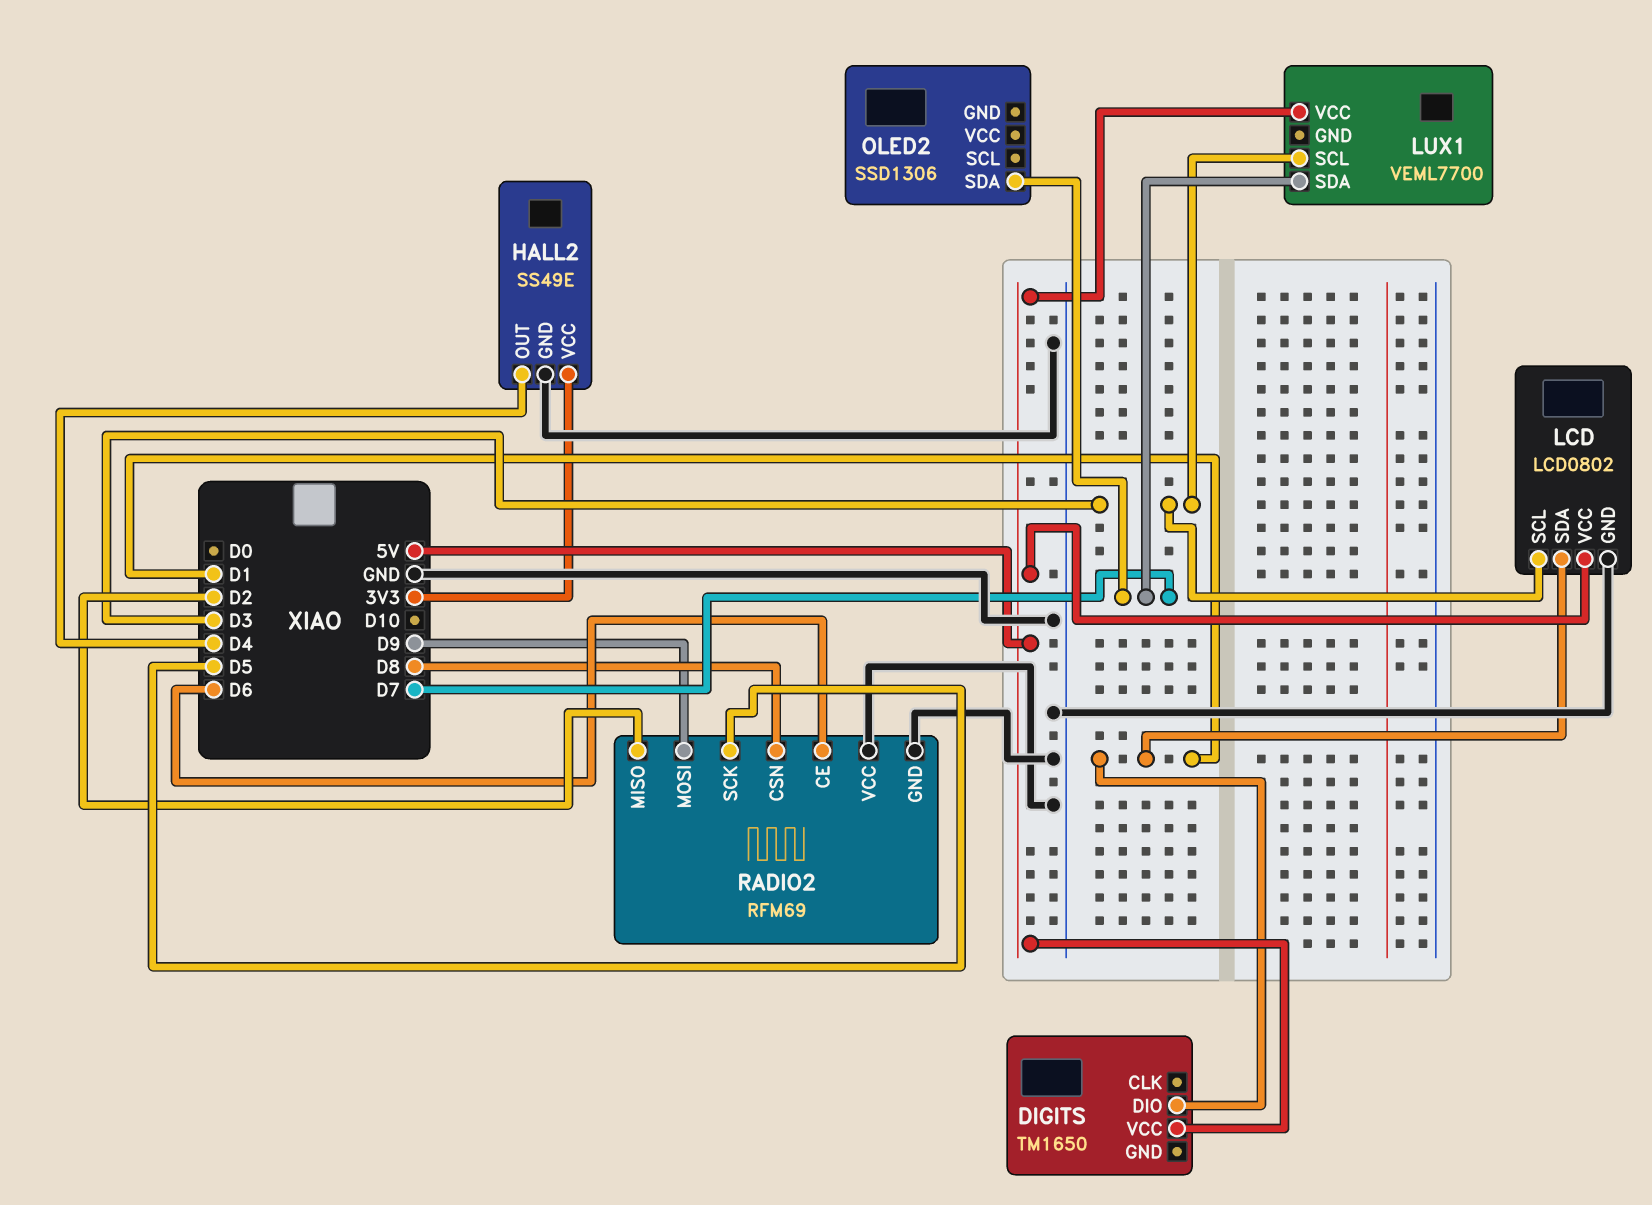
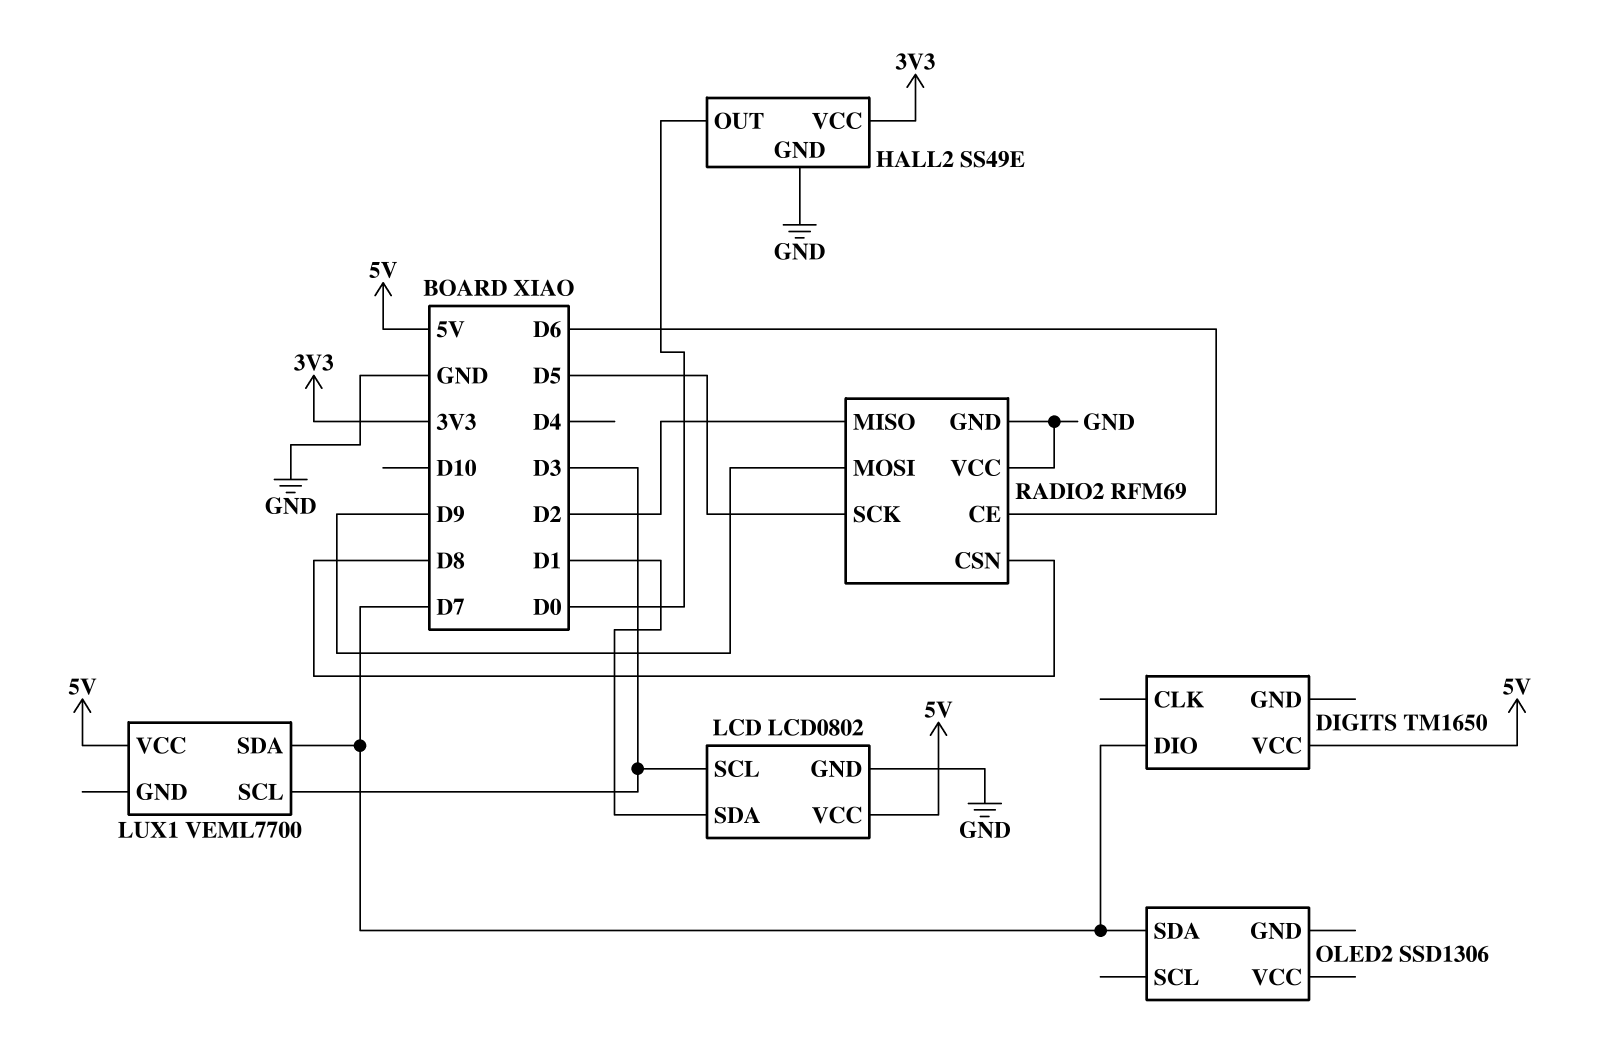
DIGITS pin DIO: D1 -> D7
HALL2 pin OUT: D4 -> D0

